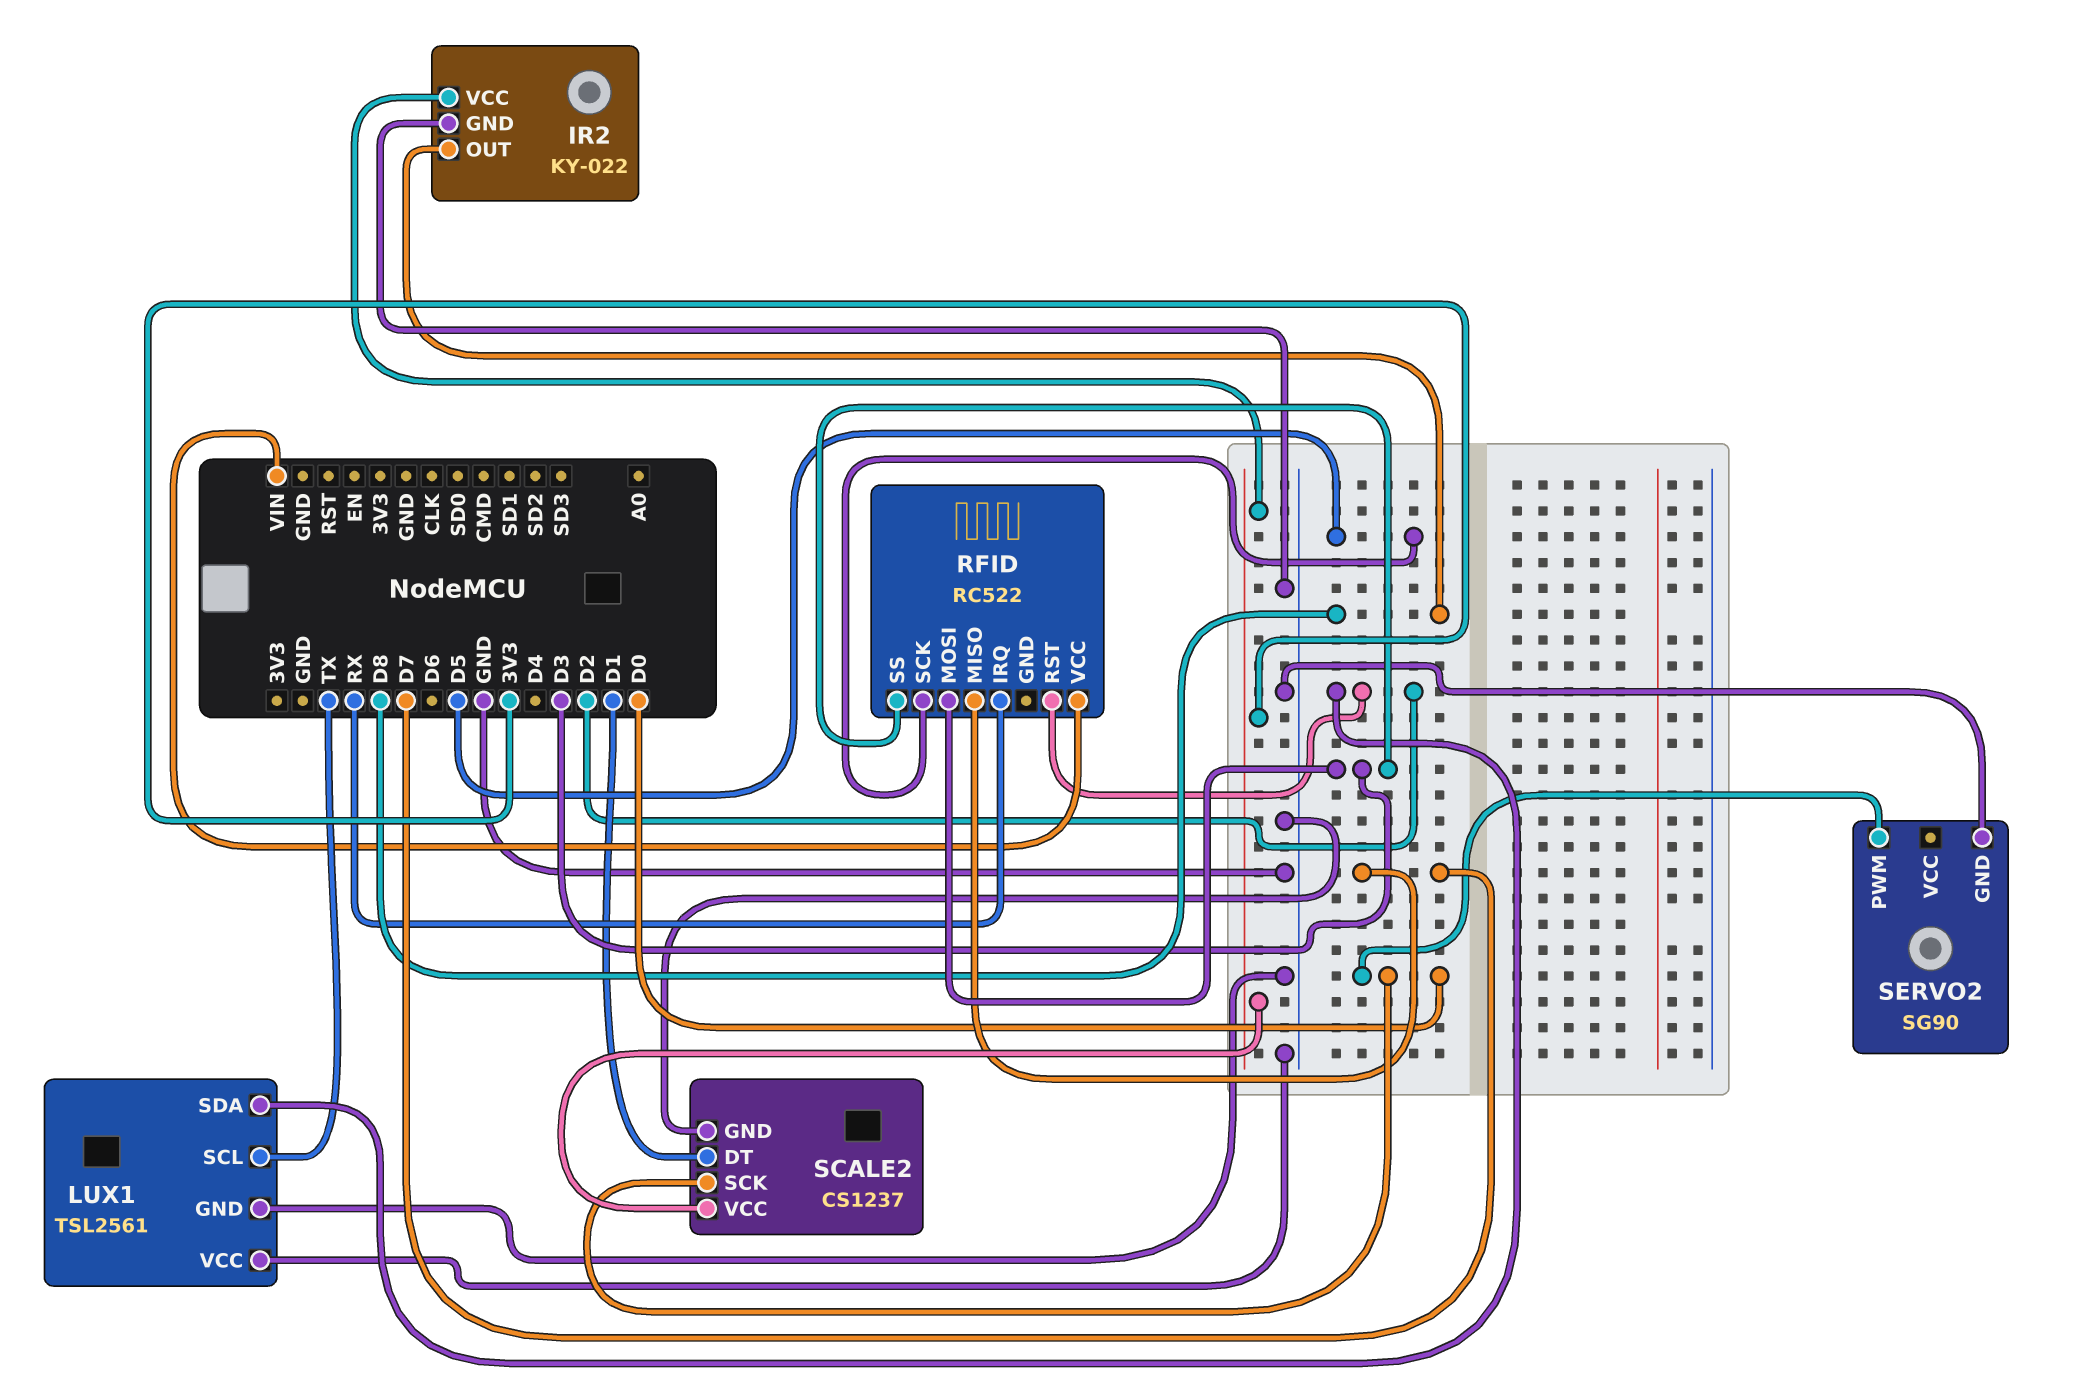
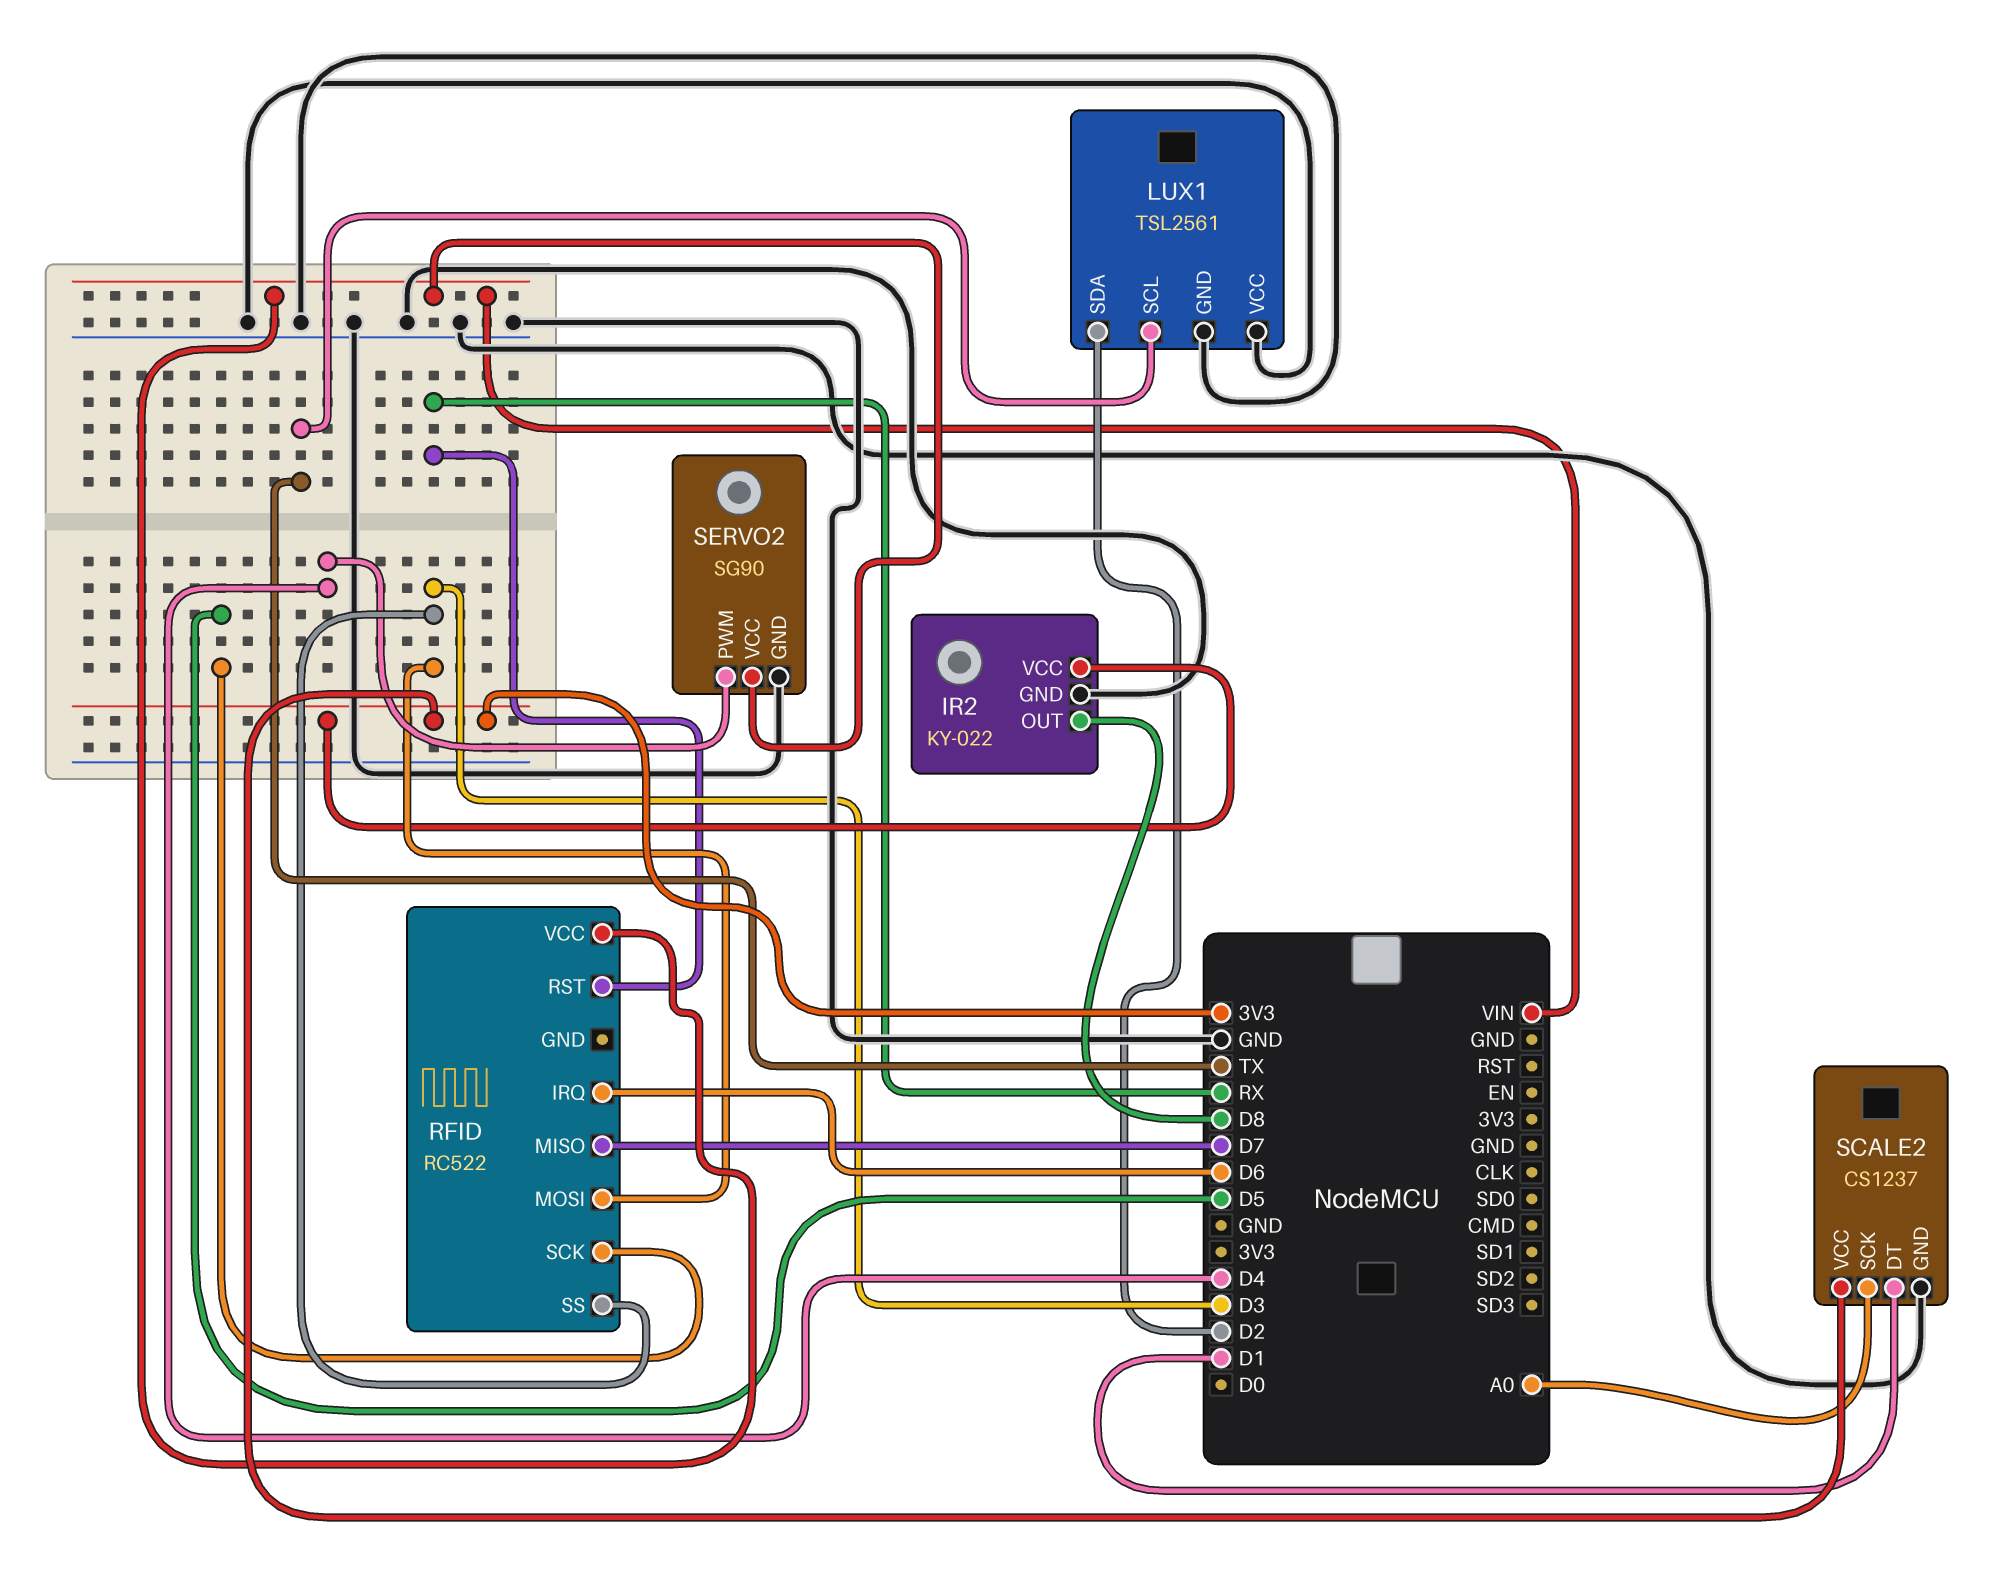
RFID pin IRQ: RX -> D6
RFID pin RST: D2 -> RX
SCALE2 pin SCK: D0 -> A0
SERVO2 pin PWM: D0 -> D4
SERVO2 pin VCC: none -> VIN

